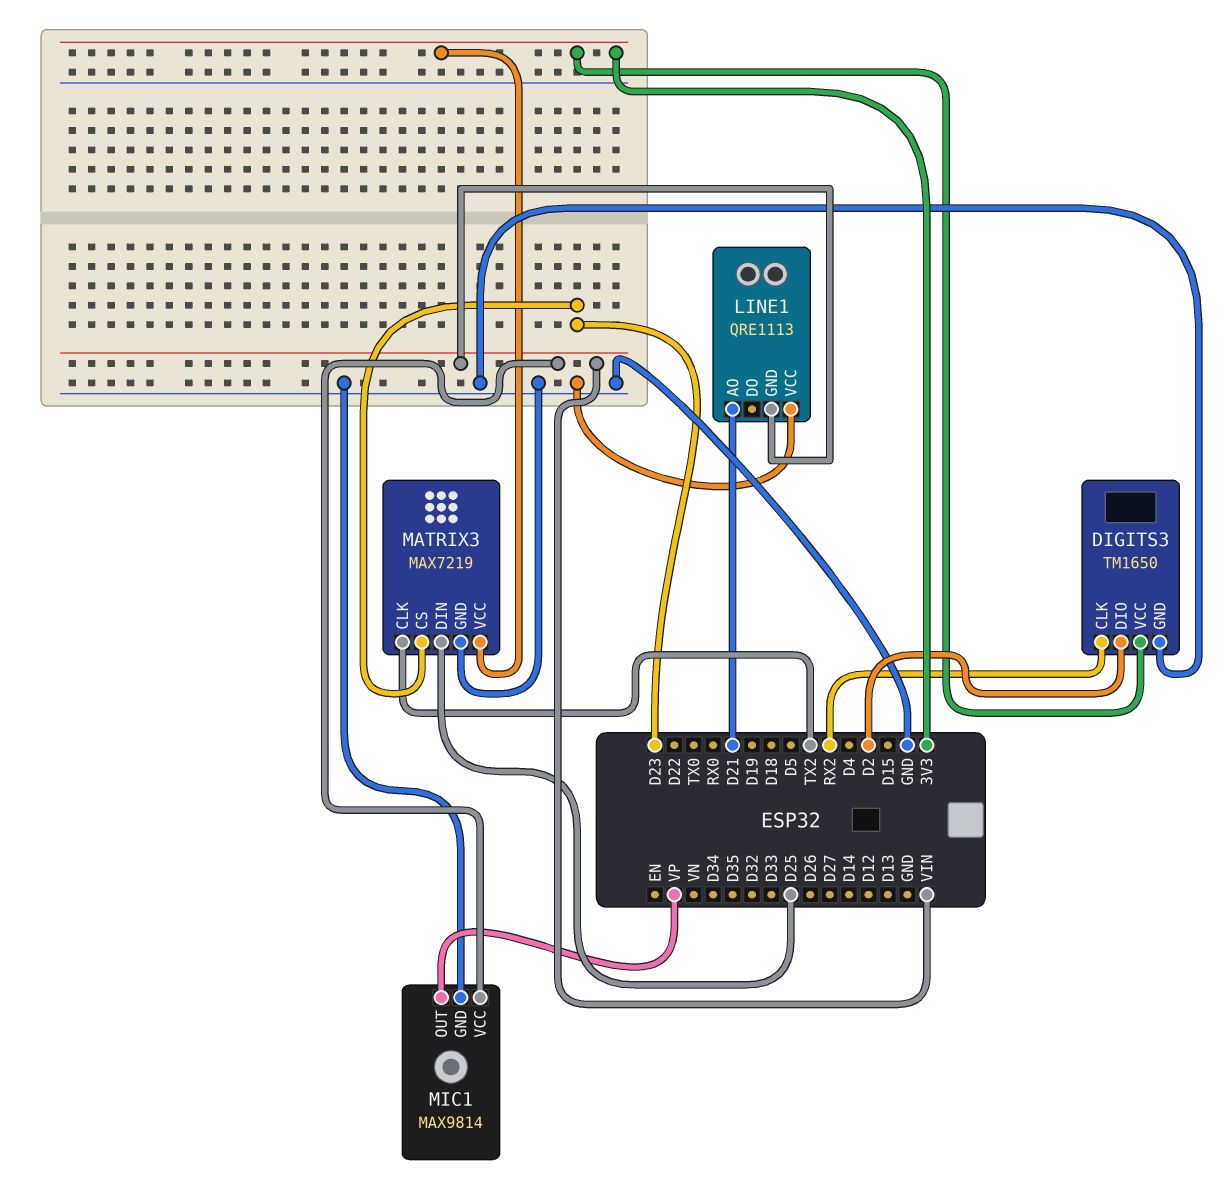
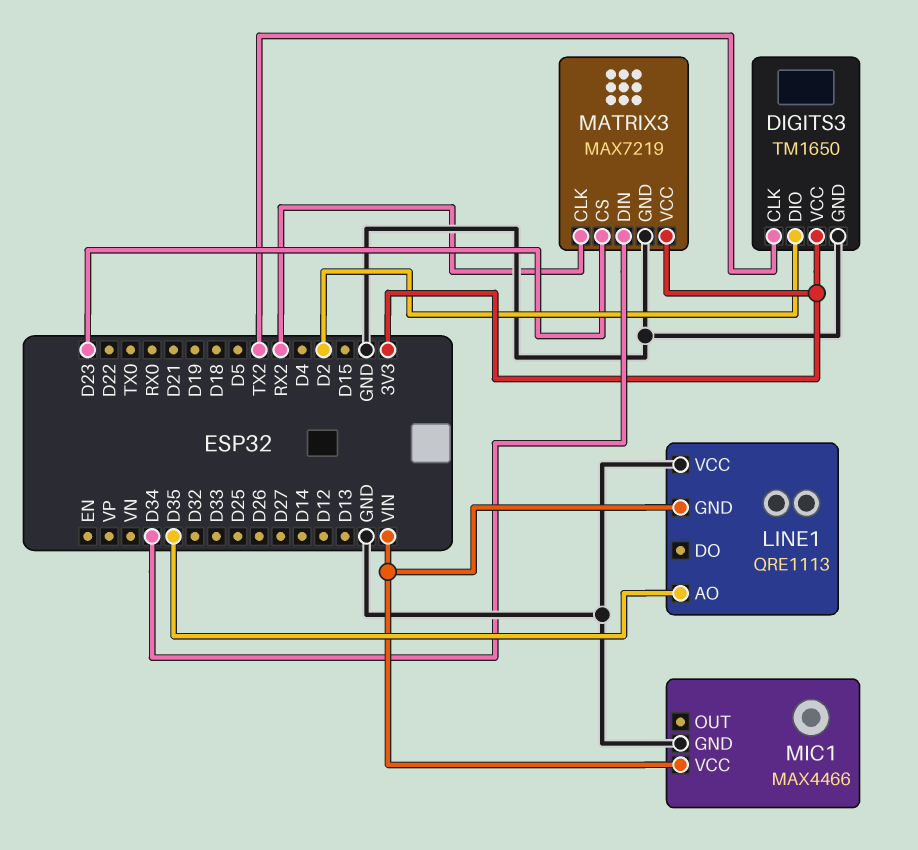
DIGITS3 pin CLK: RX2 -> TX2
LINE1 pin AO: D21 -> D35
MATRIX3 pin CLK: TX2 -> RX2
MATRIX3 pin DIN: D25 -> D34
MIC1: MAX9814 -> MAX4466
MIC1 pin OUT: VP -> none

